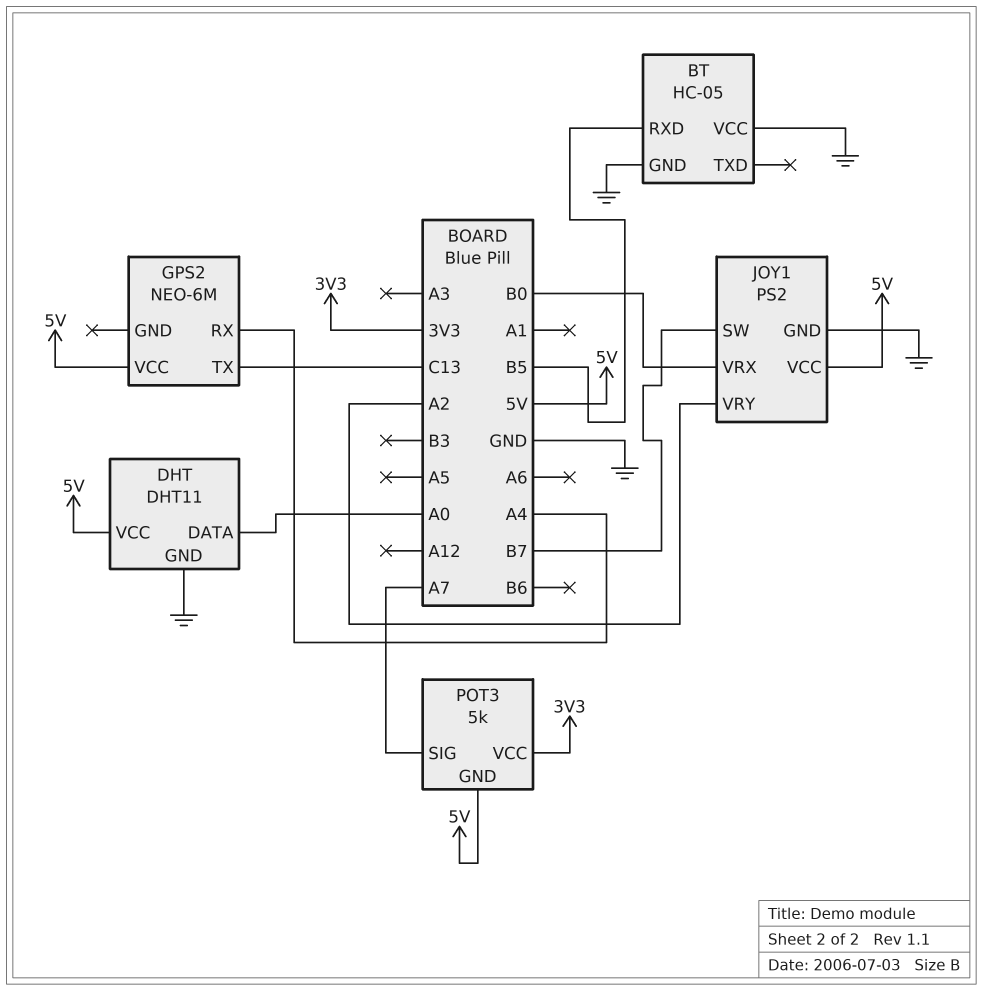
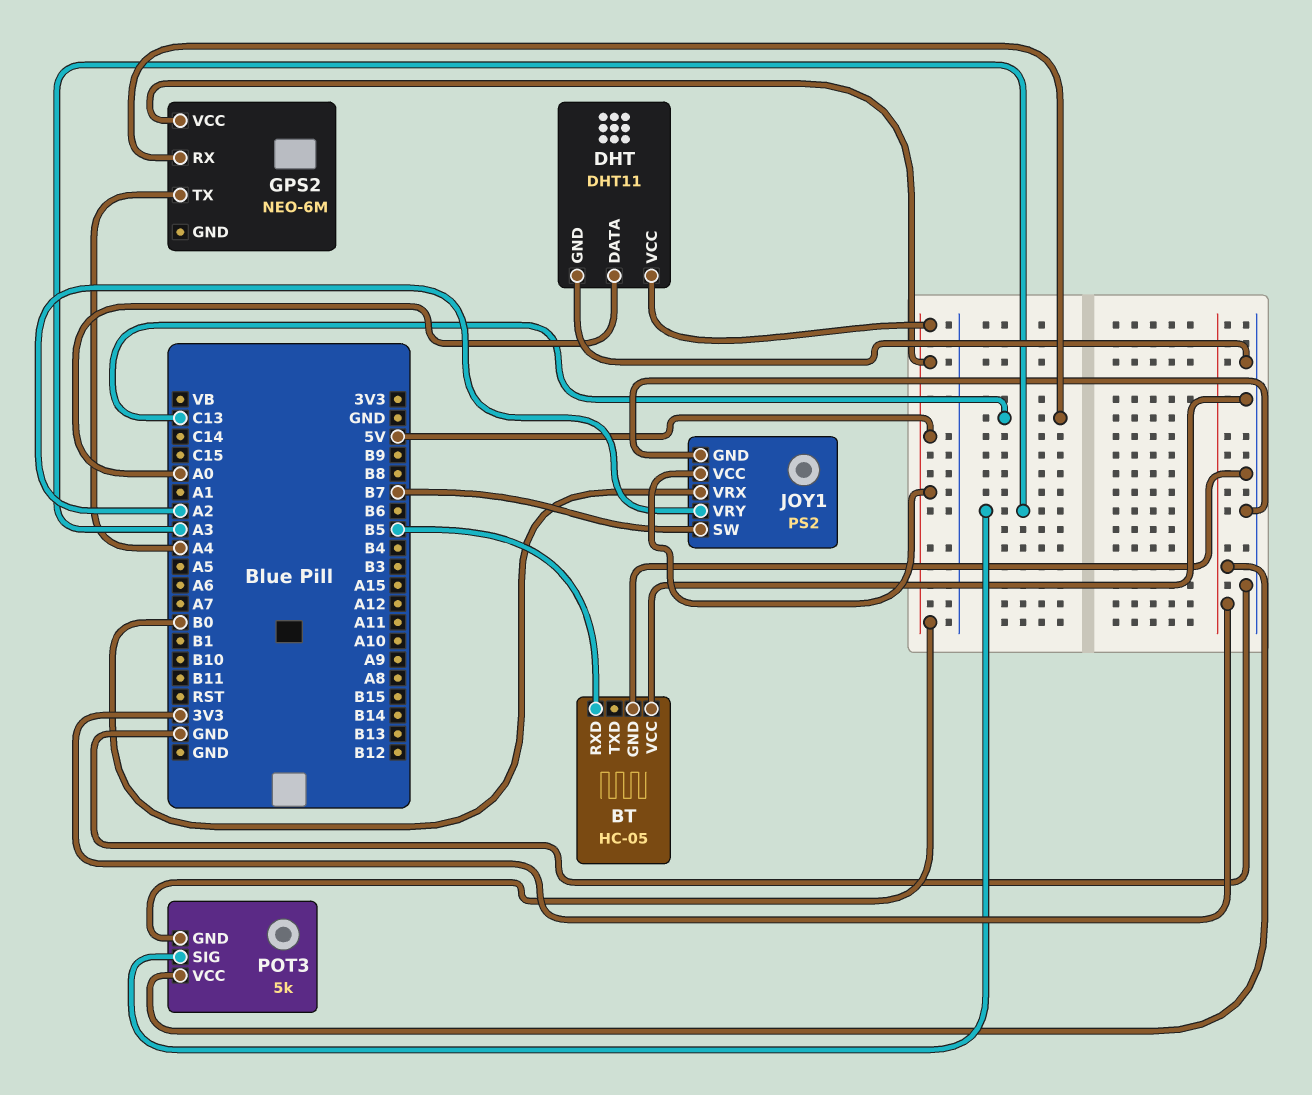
GPS2 pin RX: A4 -> C13
GPS2 pin TX: C13 -> A4
POT3 pin SIG: A7 -> A3

